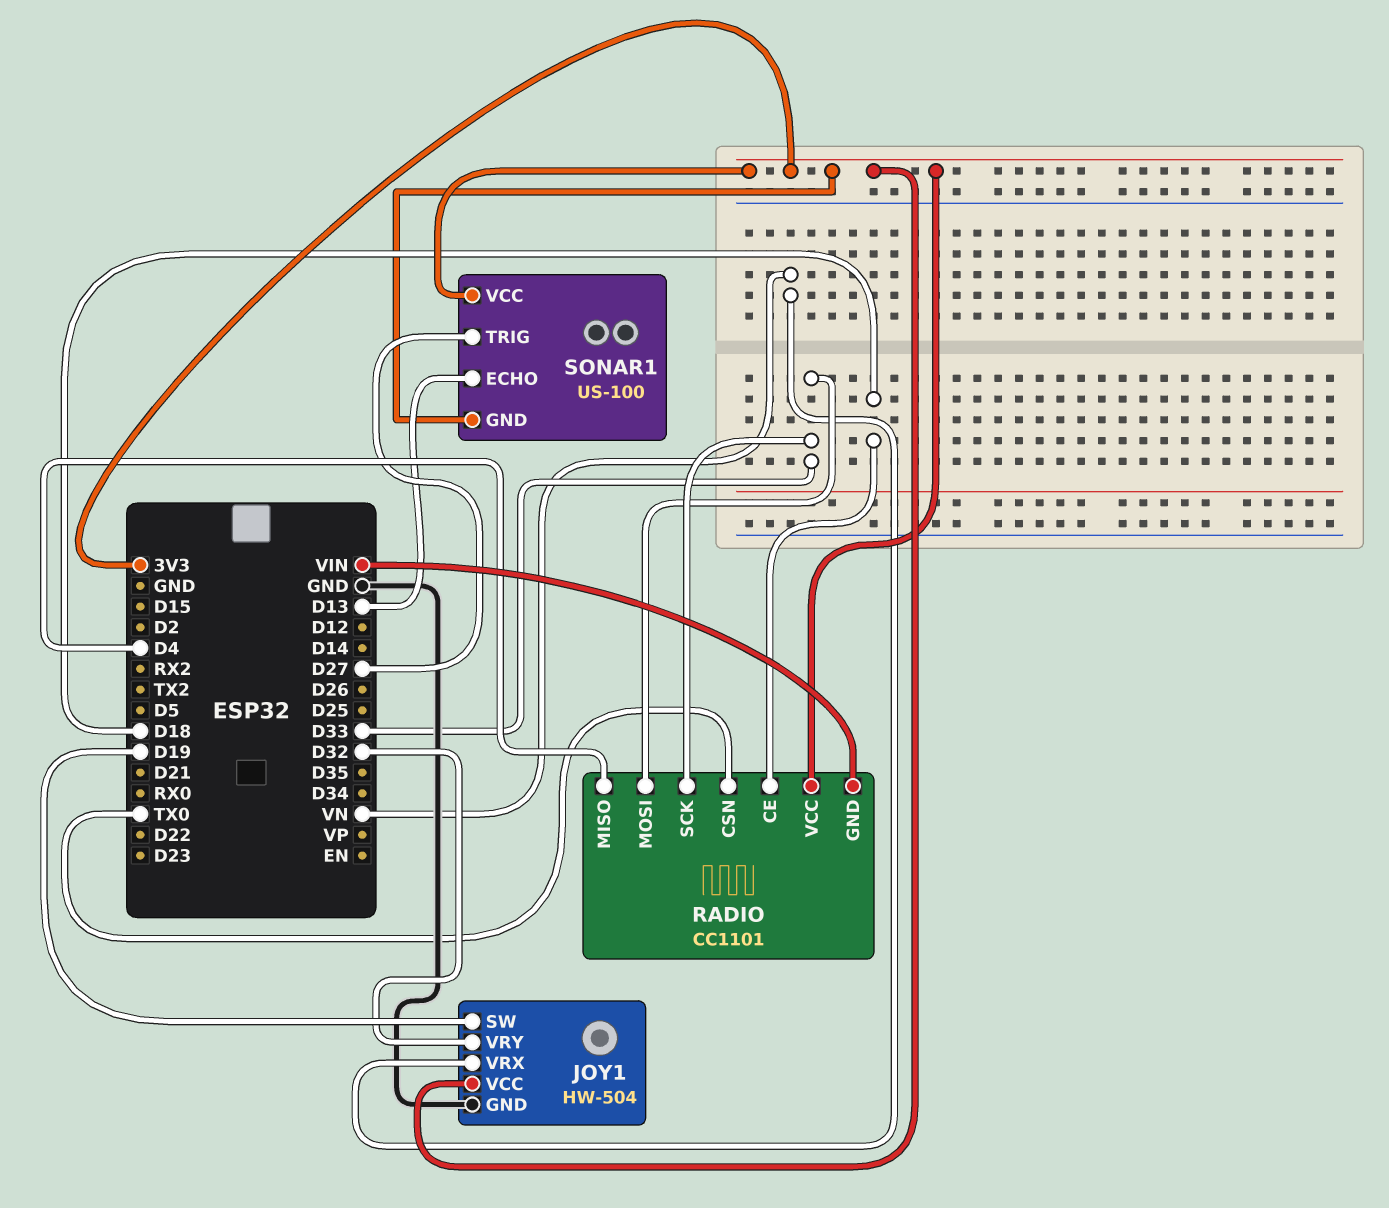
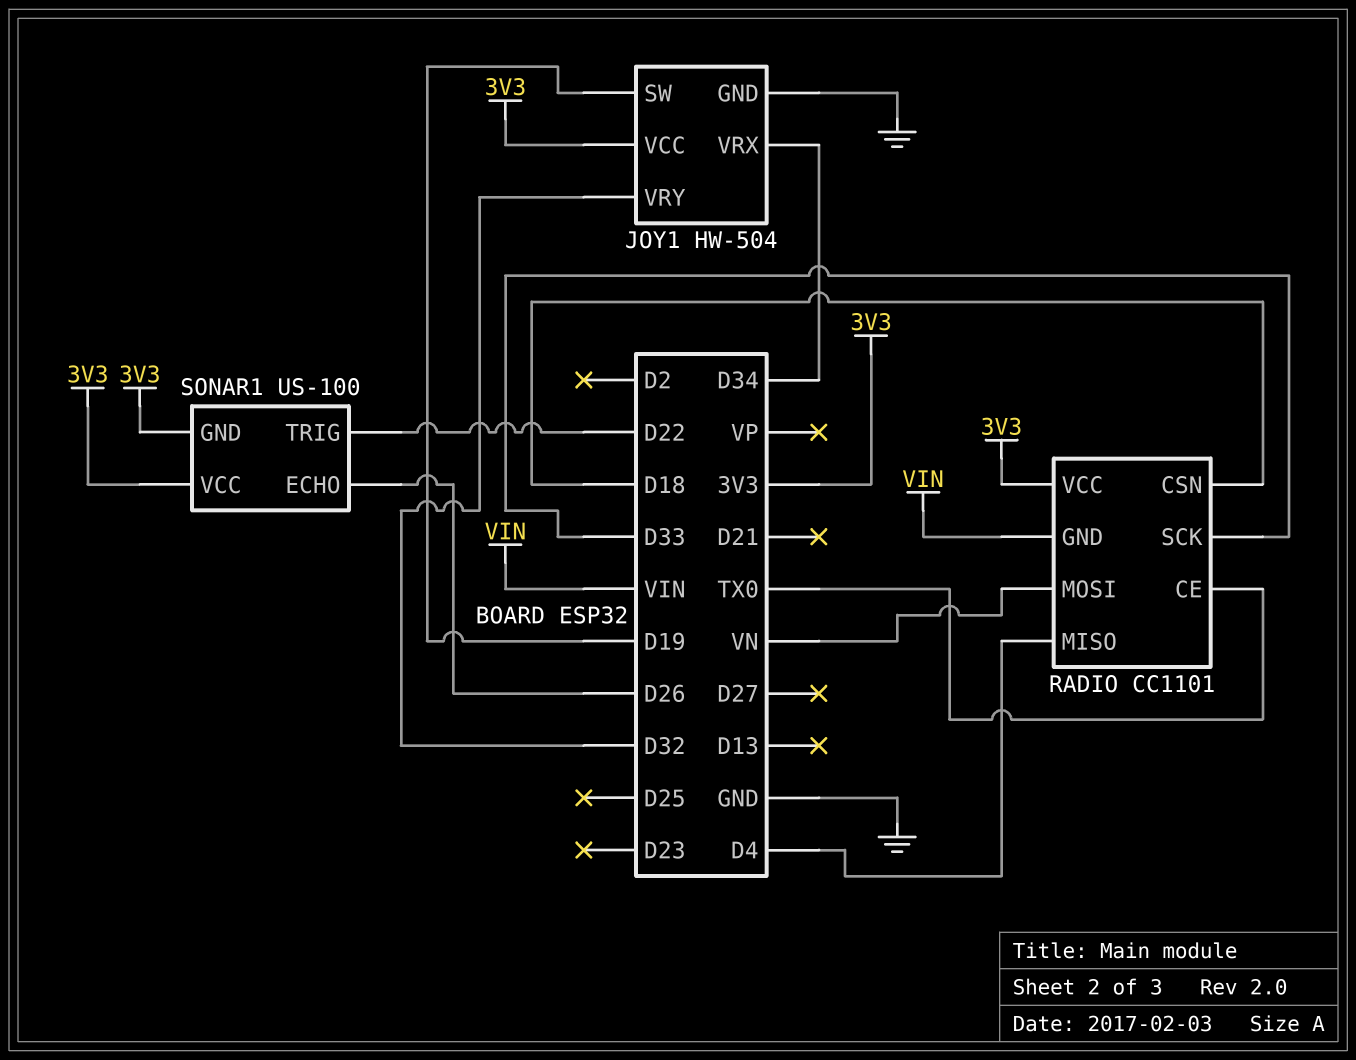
JOY1 pin VRX: VN -> D34
RADIO pin CE: D18 -> TX0
RADIO pin CSN: TX0 -> D18
RADIO pin MOSI: D33 -> VN
SONAR1 pin ECHO: D13 -> D26
SONAR1 pin TRIG: D27 -> D22

